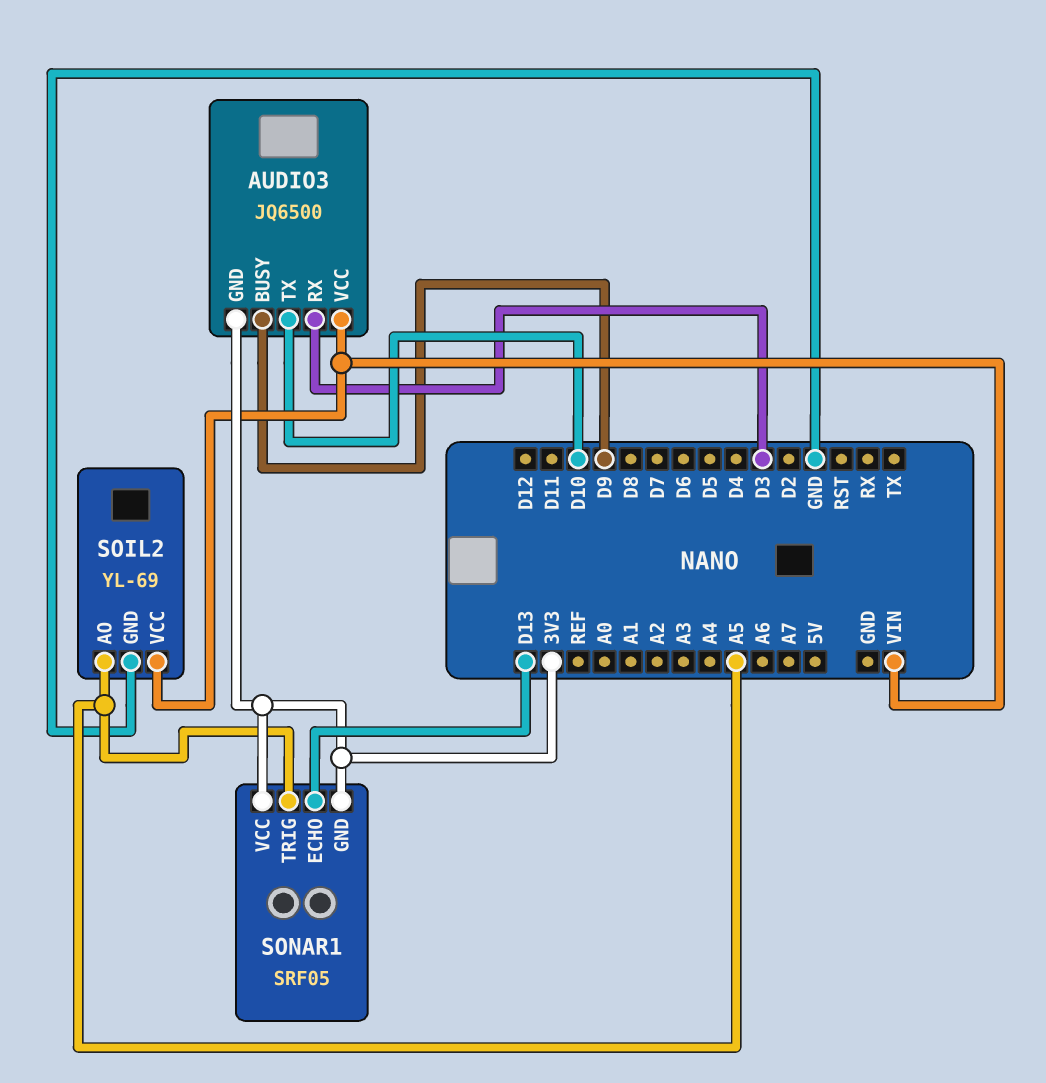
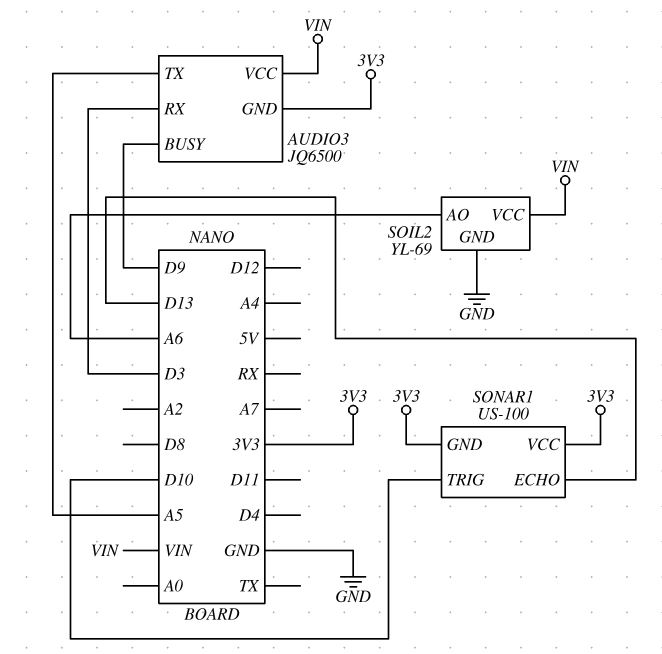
AUDIO3 pin TX: D10 -> A5
SOIL2 pin AO: A5 -> A6
SONAR1: SRF05 -> US-100
SONAR1 pin TRIG: A5 -> D10

